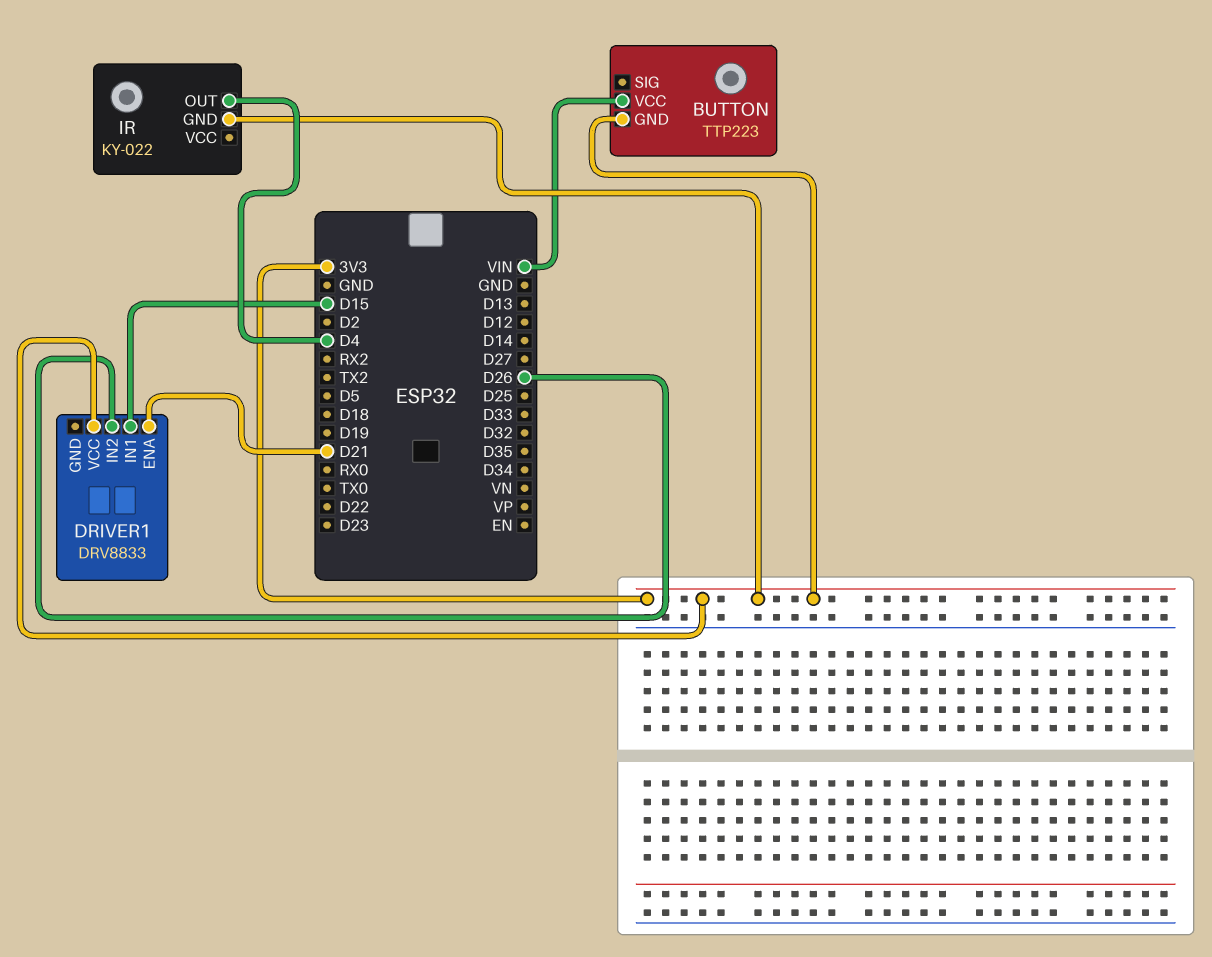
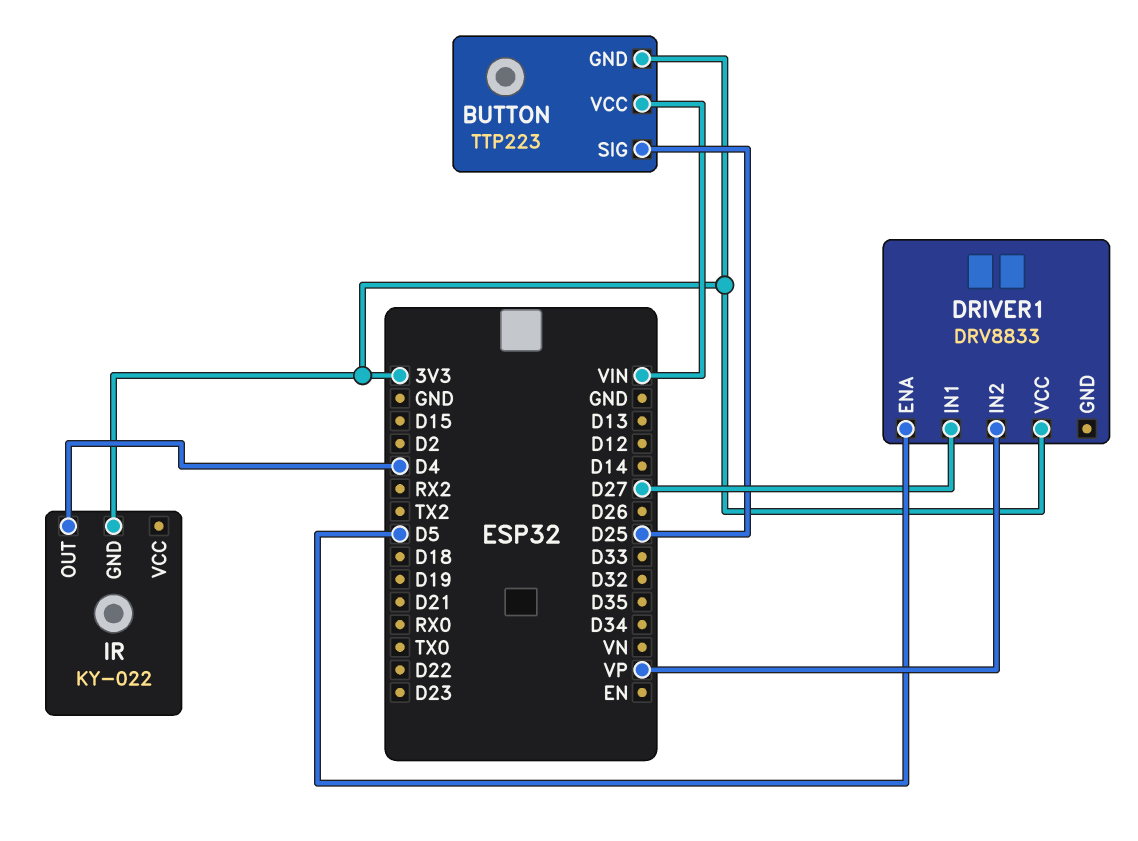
BUTTON pin SIG: none -> D25
DRIVER1 pin ENA: D21 -> D5
DRIVER1 pin IN1: D15 -> D27
DRIVER1 pin IN2: D26 -> VP

